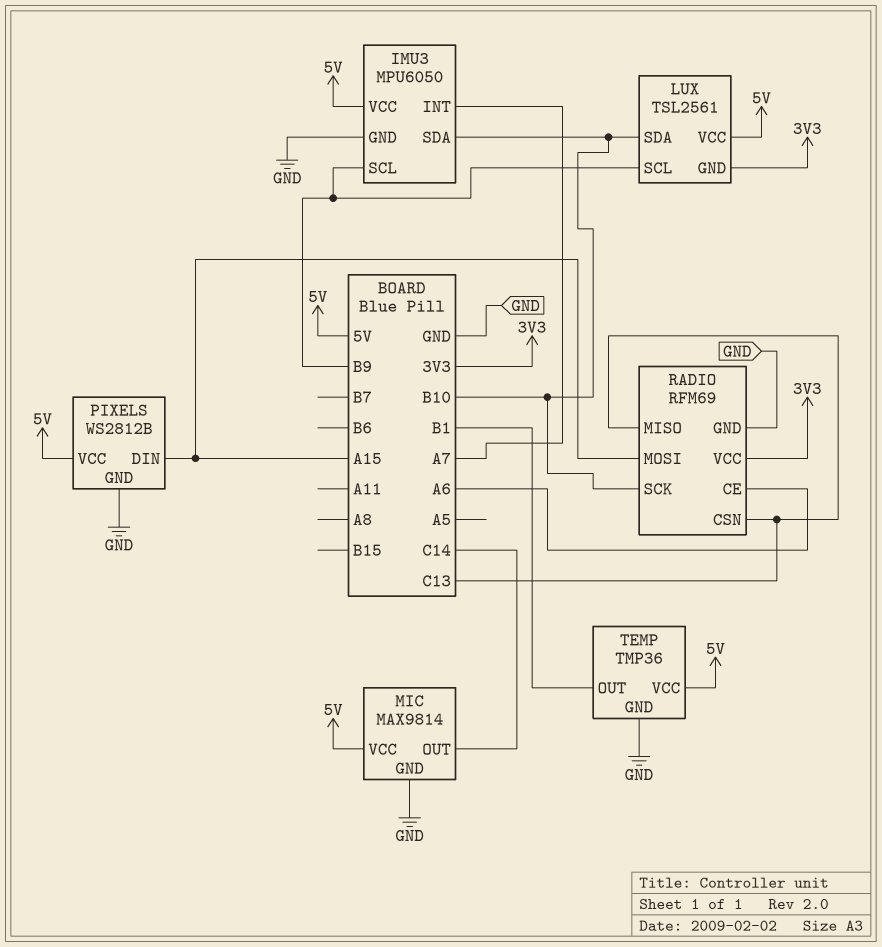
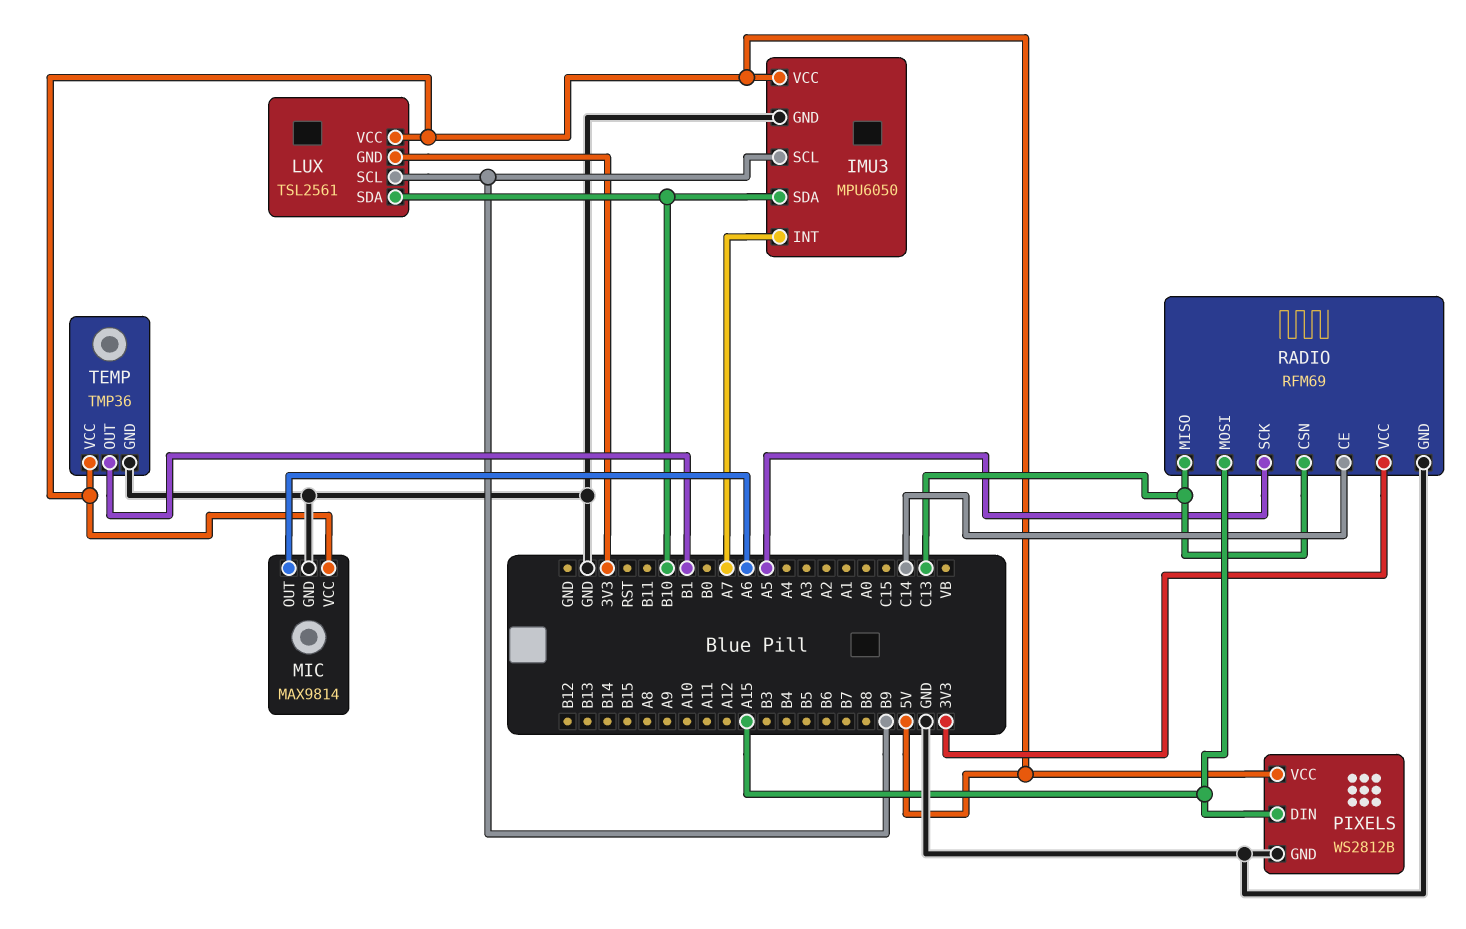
MIC pin OUT: C14 -> A6
RADIO pin CE: A6 -> C14
RADIO pin SCK: B10 -> A5

